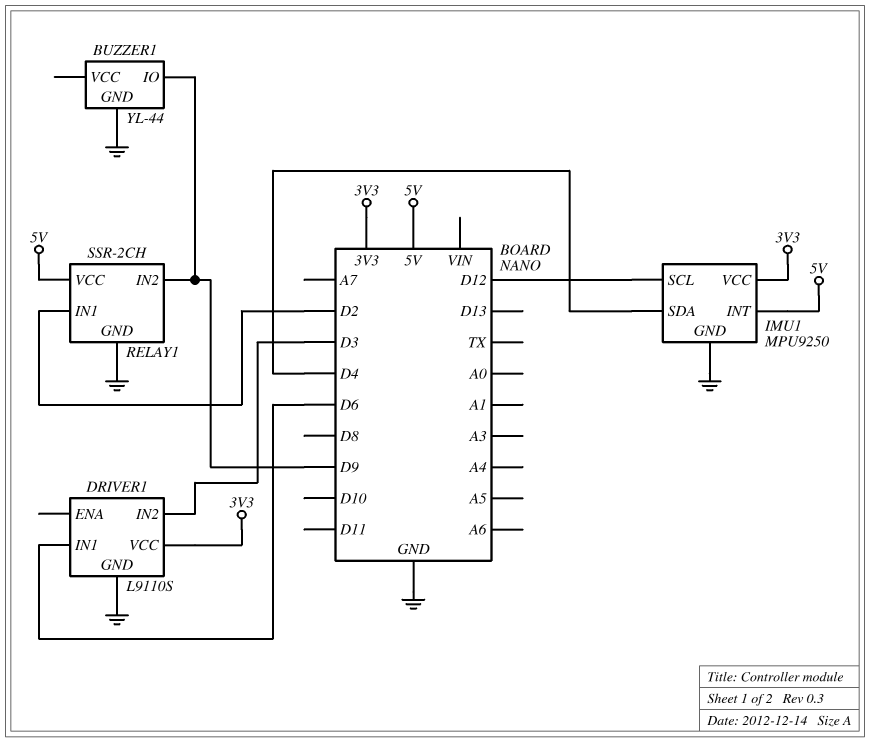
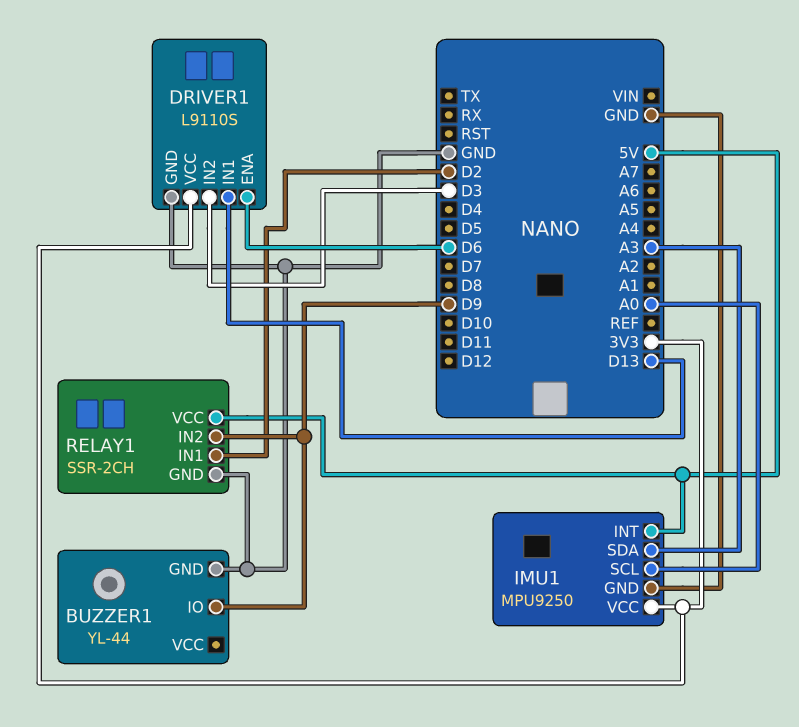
DRIVER1 pin ENA: none -> D6
DRIVER1 pin IN1: D6 -> D13
IMU1 pin SCL: D12 -> A0
IMU1 pin SDA: D4 -> A3

